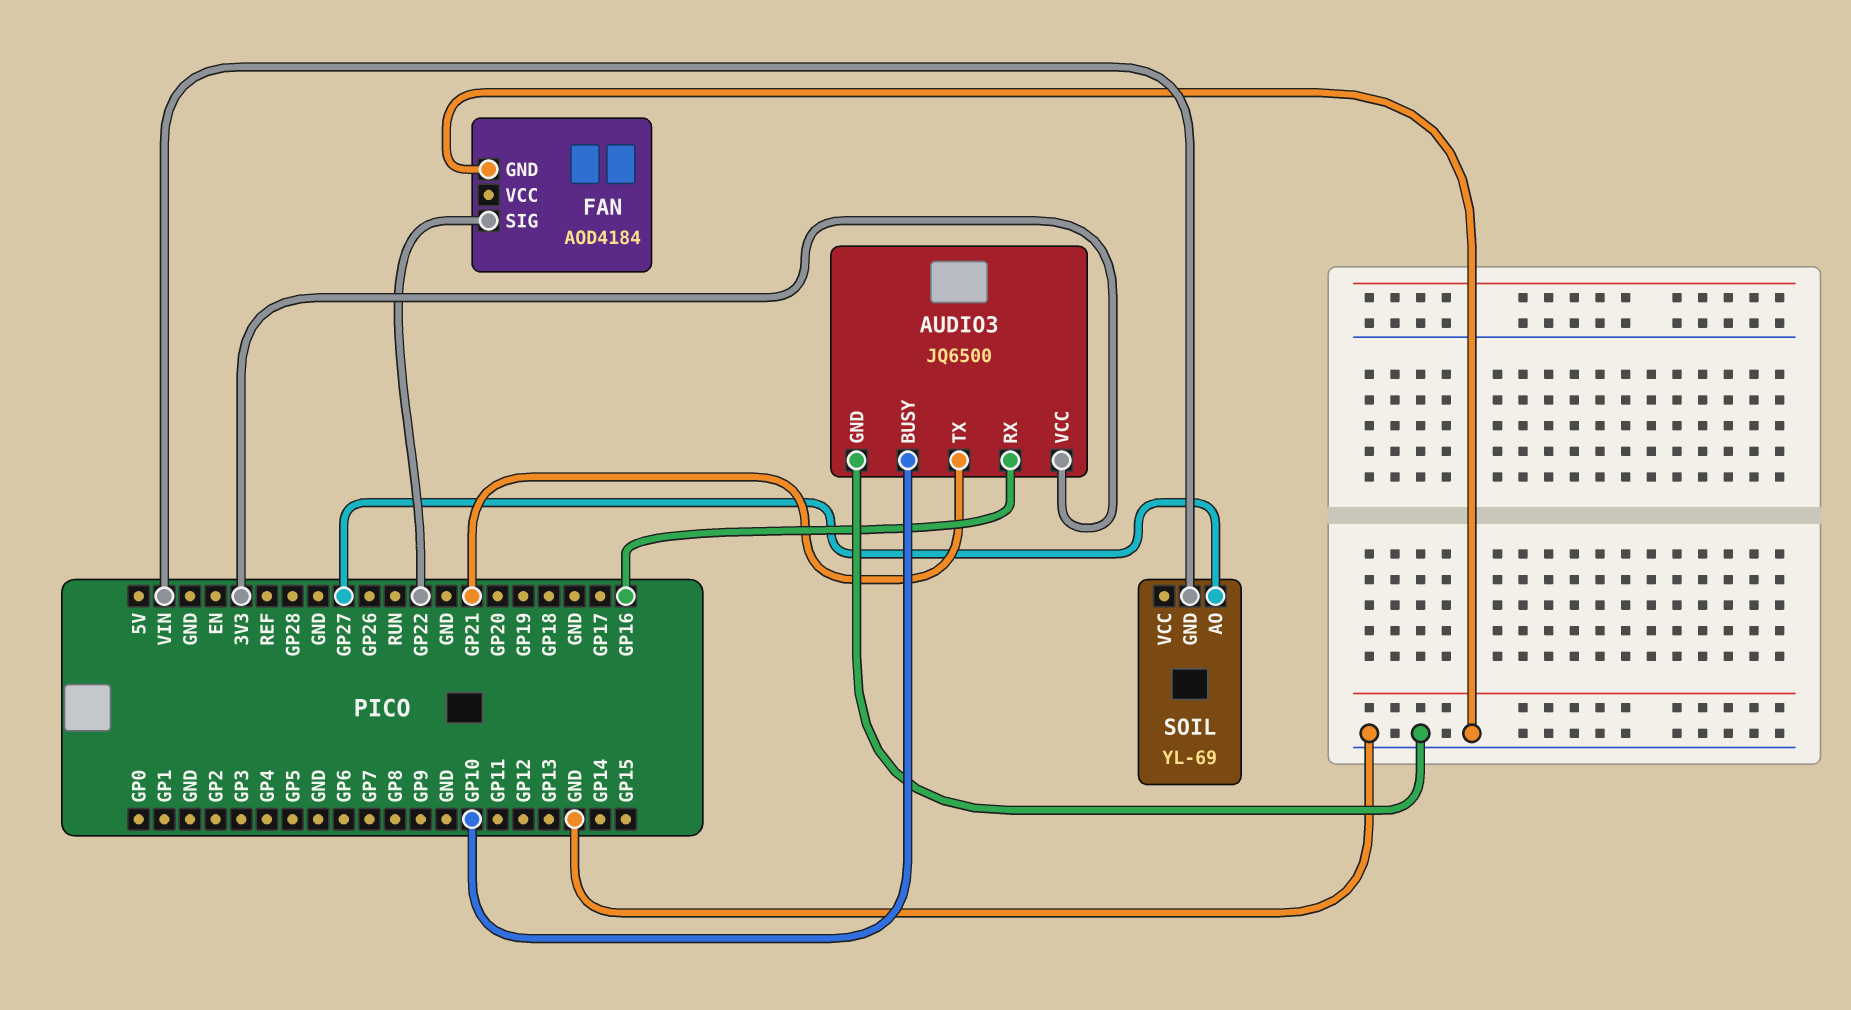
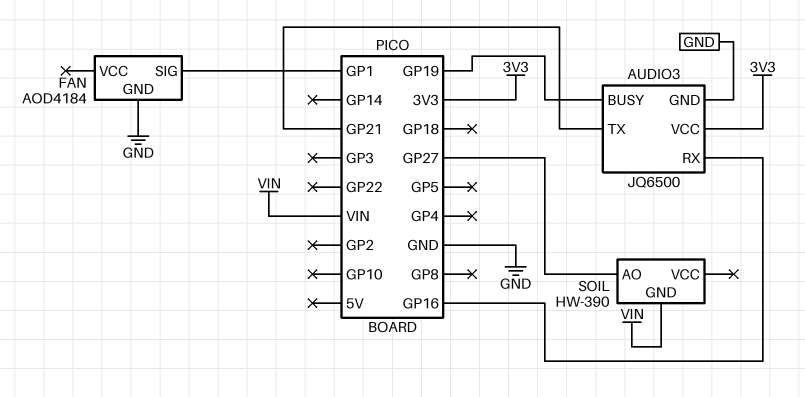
AUDIO3 pin BUSY: GP10 -> GP19
FAN pin SIG: GP22 -> GP1
SOIL: YL-69 -> HW-390

